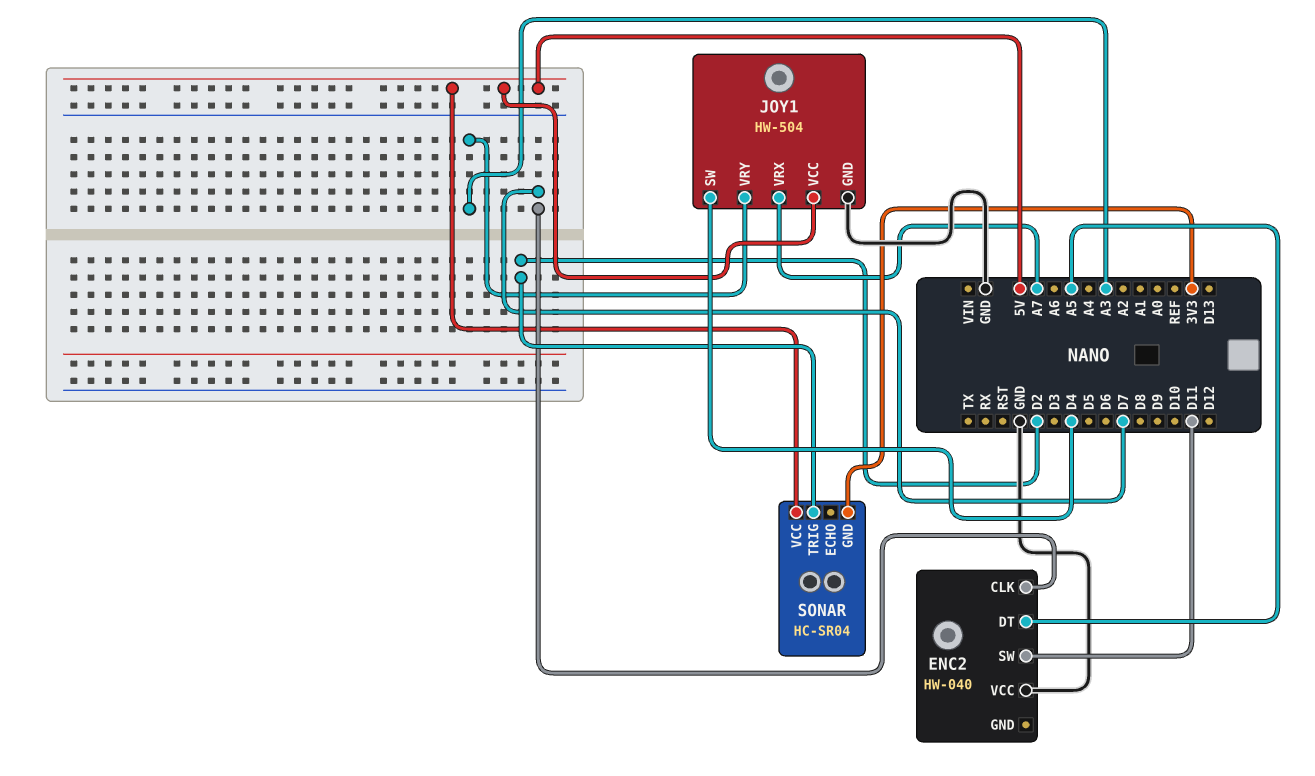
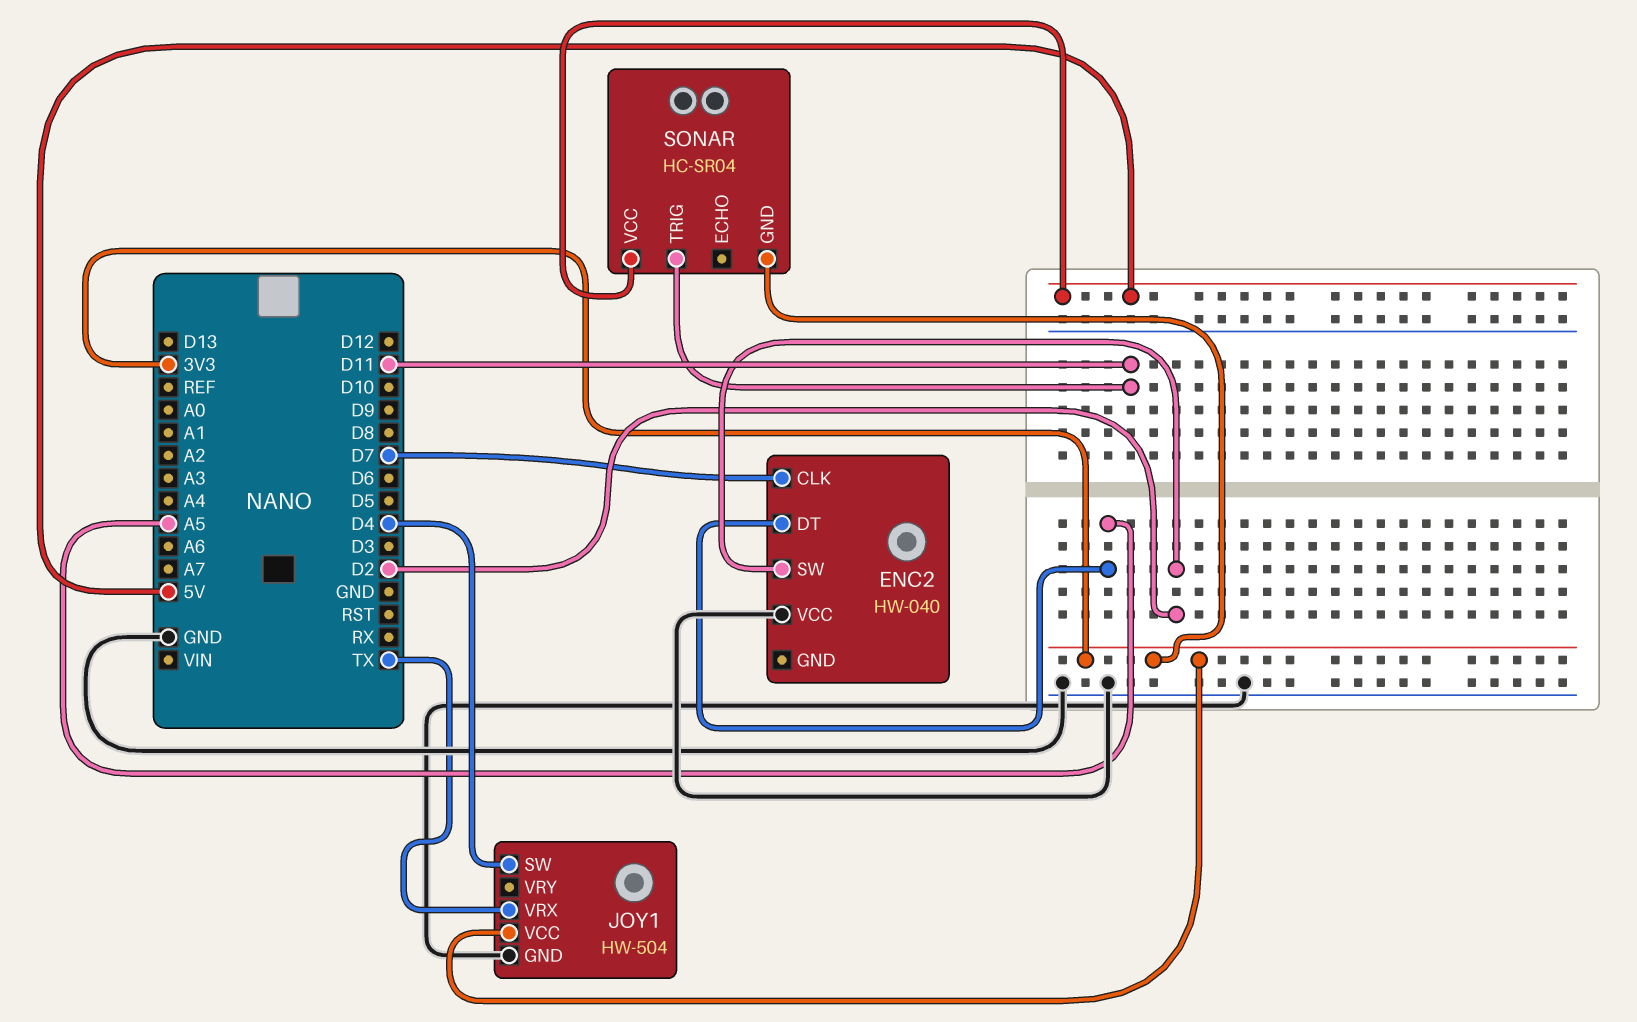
ENC2 pin SW: D11 -> D2
JOY1 pin VCC: 5V -> 3V3
JOY1 pin VRX: A7 -> TX
JOY1 pin VRY: A3 -> none
SONAR pin TRIG: D2 -> D11

